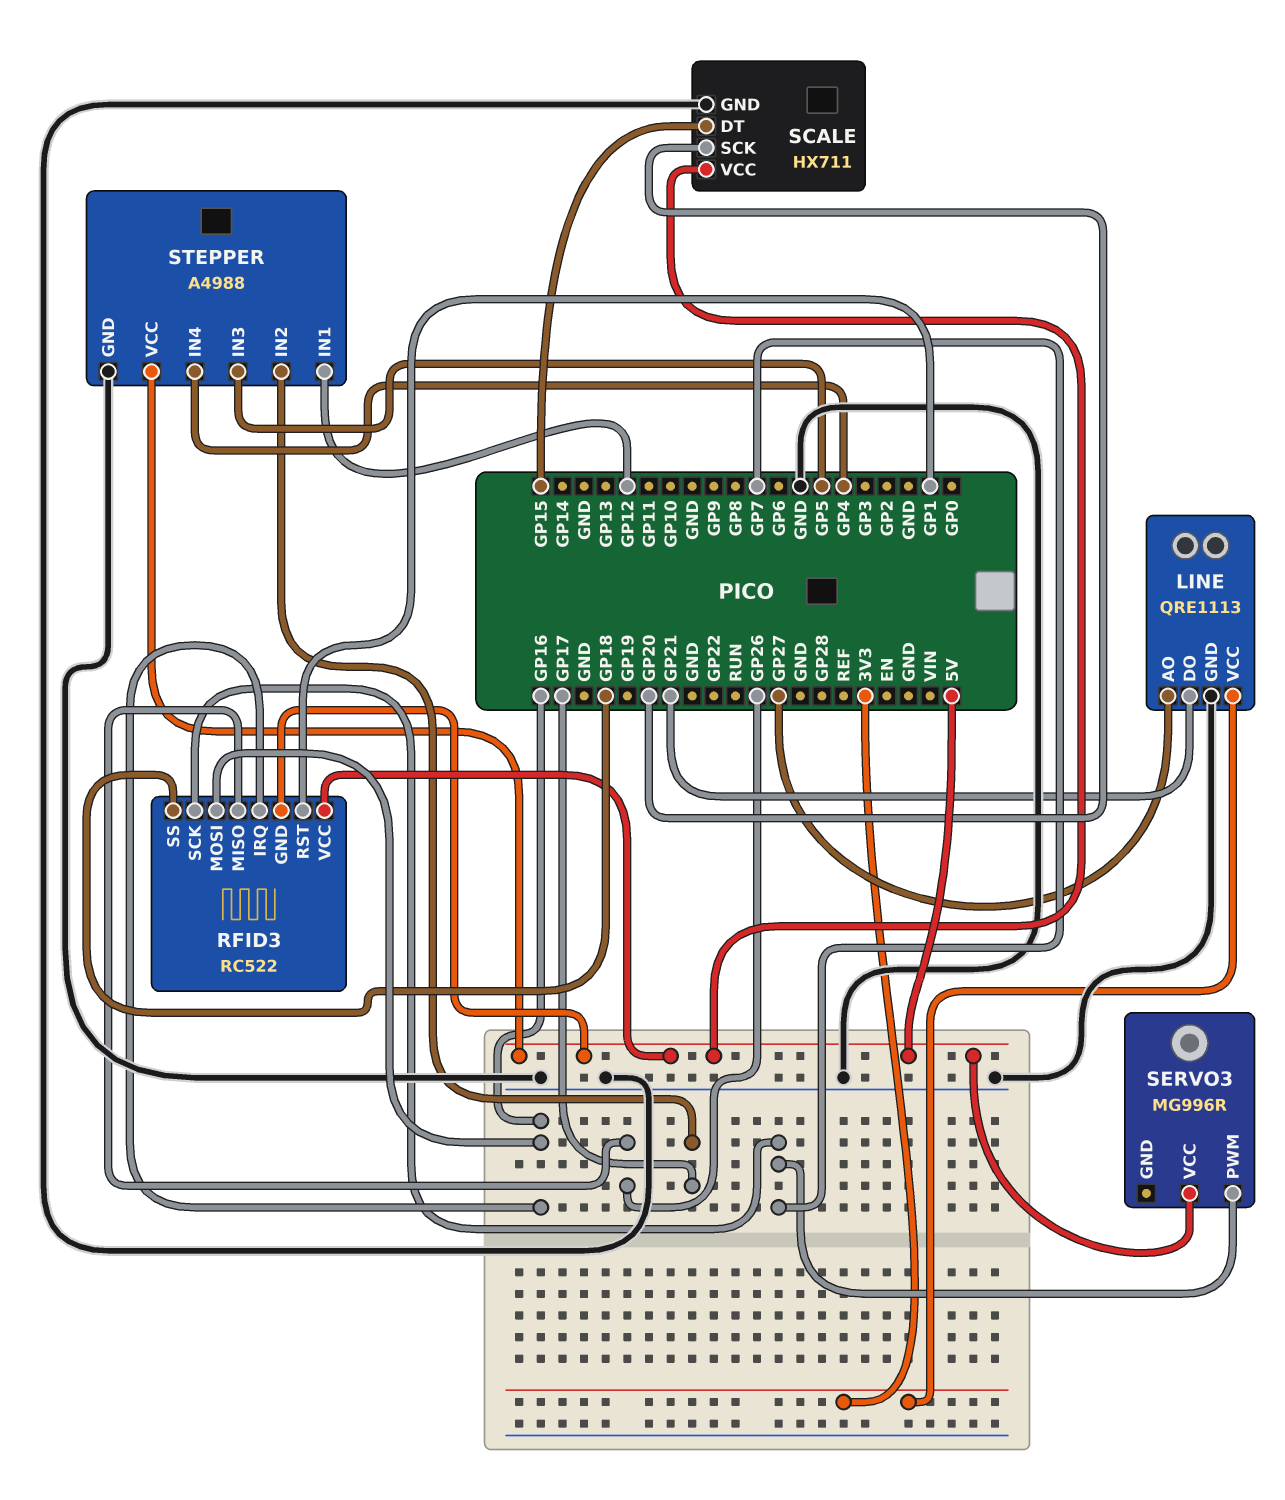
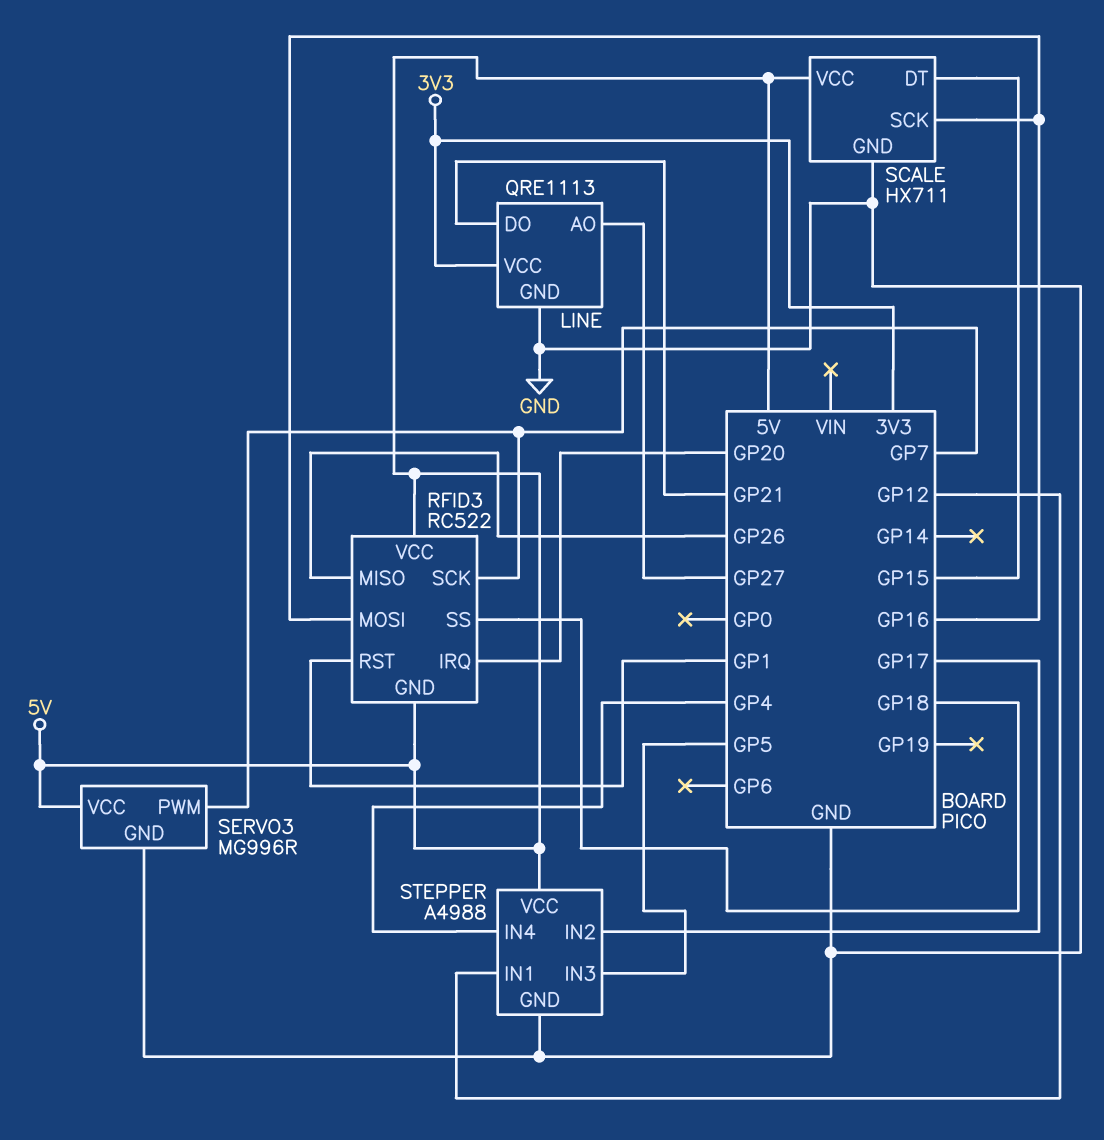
RFID3 pin IRQ: GP16 -> GP20
SCALE pin SCK: GP20 -> GP16
SERVO3 pin GND: none -> GND

